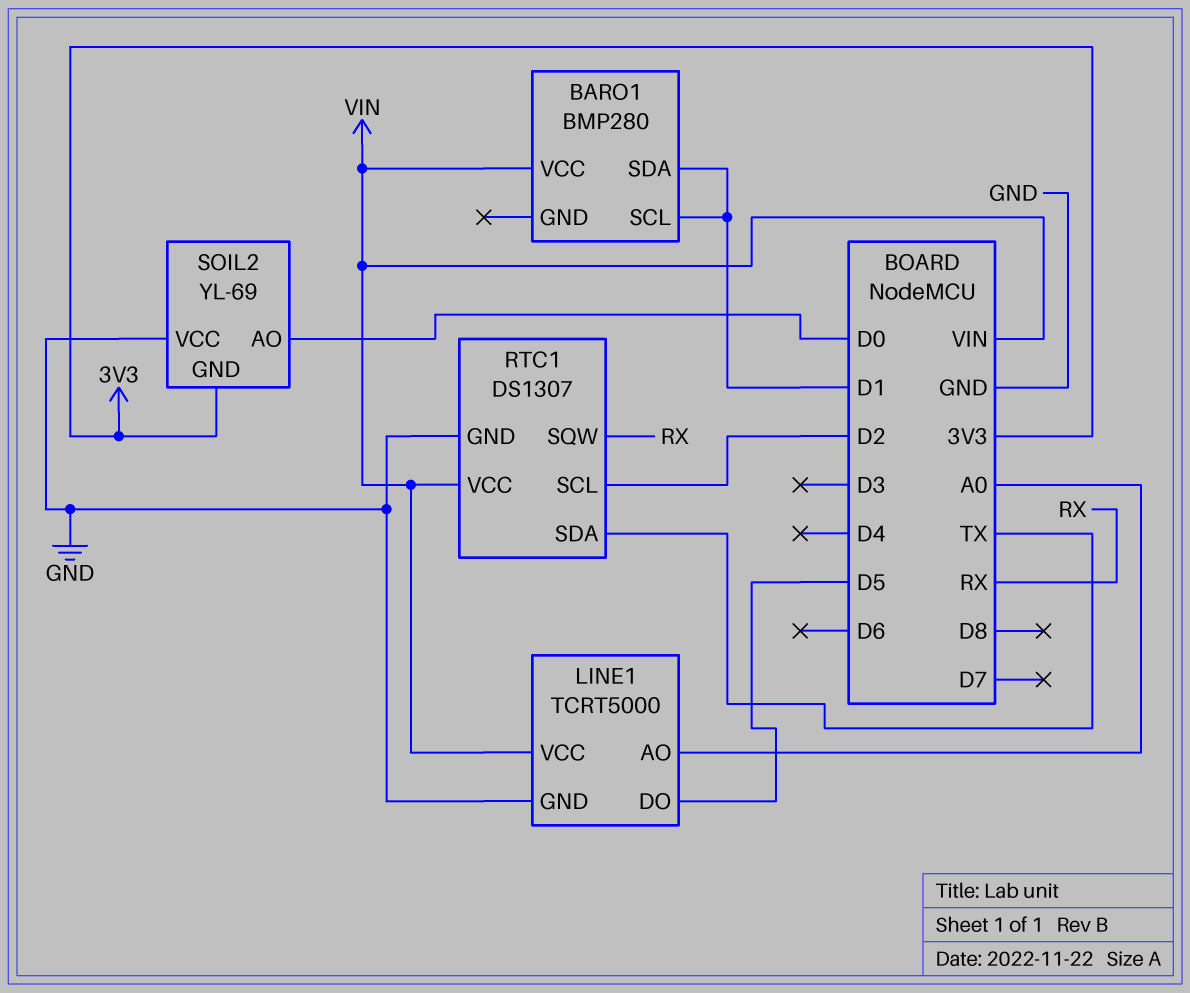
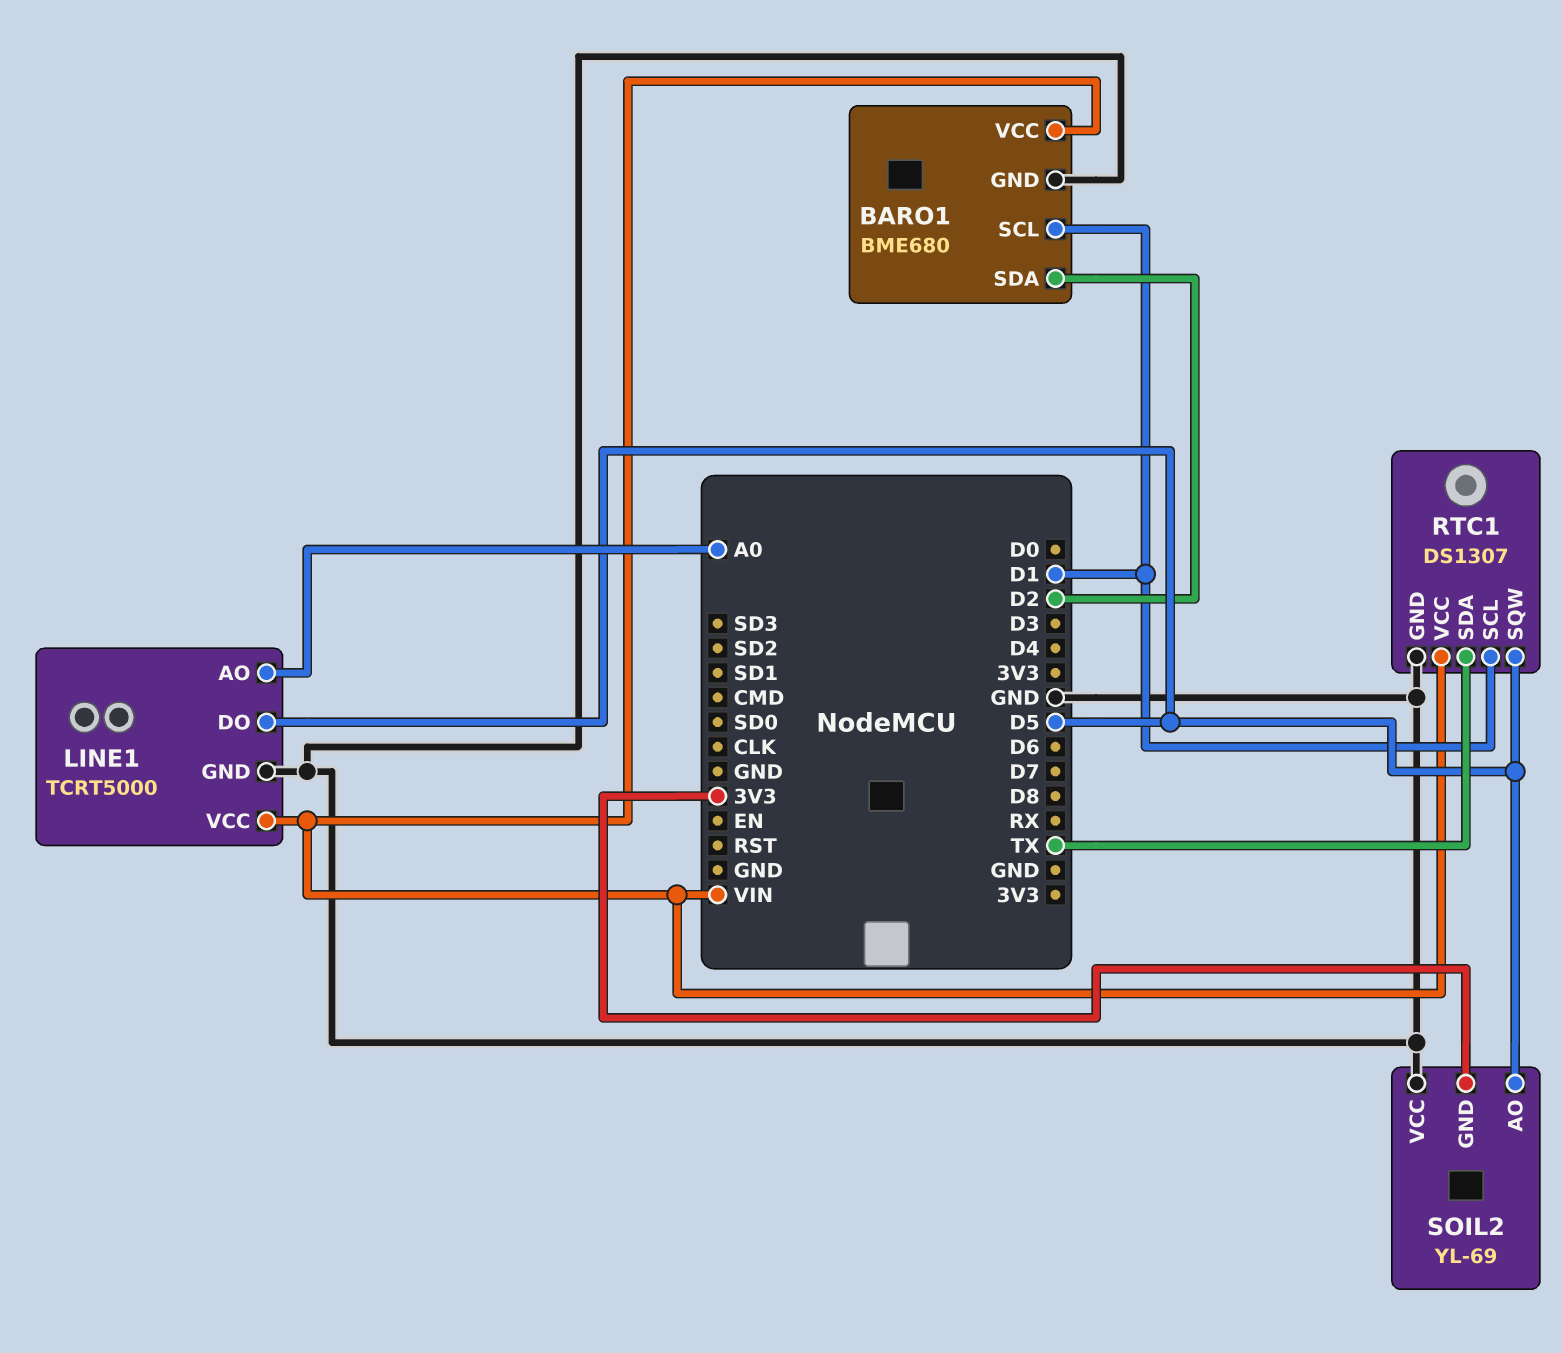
BARO1: BMP280 -> BME680
BARO1 pin GND: none -> GND
BARO1 pin SDA: D1 -> D2
RTC1 pin SCL: D2 -> D1
RTC1 pin SQW: RX -> D5
SOIL2 pin AO: D0 -> D5

